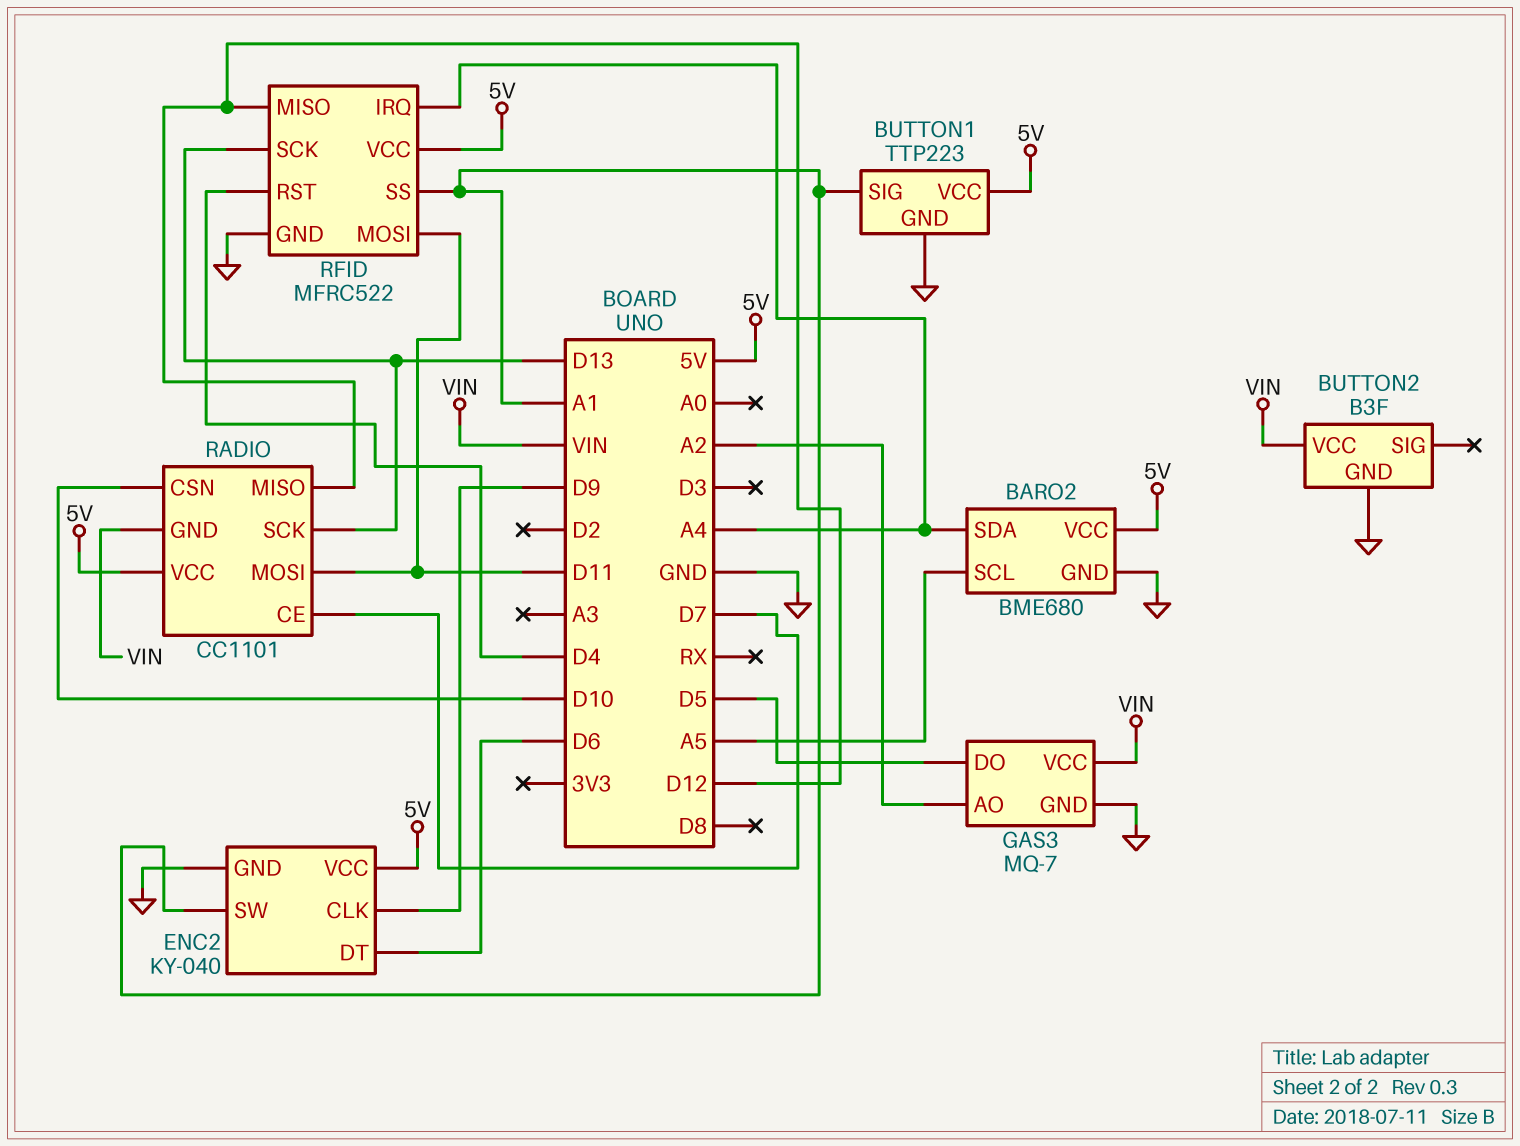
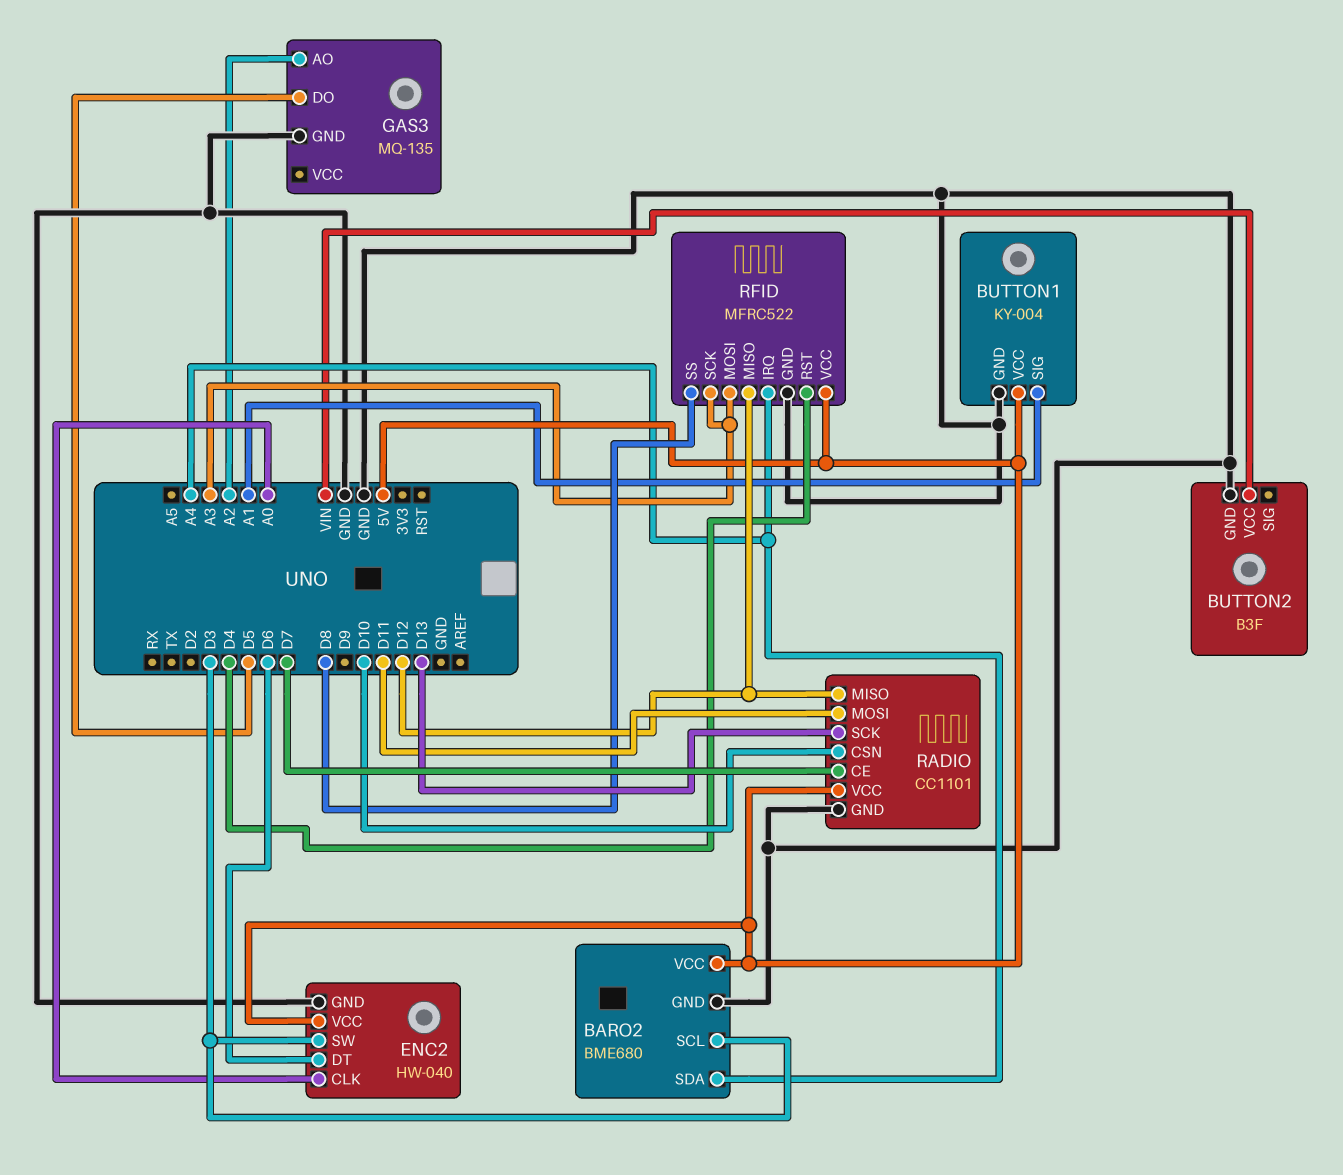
BARO2 pin SCL: A5 -> D3
BUTTON1: TTP223 -> KY-004
ENC2: KY-040 -> HW-040
ENC2 pin CLK: D9 -> A0
ENC2 pin SW: A1 -> D3
GAS3: MQ-7 -> MQ-135
GAS3 pin VCC: VIN -> none
RADIO pin GND: VIN -> GND
RFID pin MOSI: D11 -> A3
RFID pin SCK: D13 -> A3
RFID pin SS: A1 -> D8

